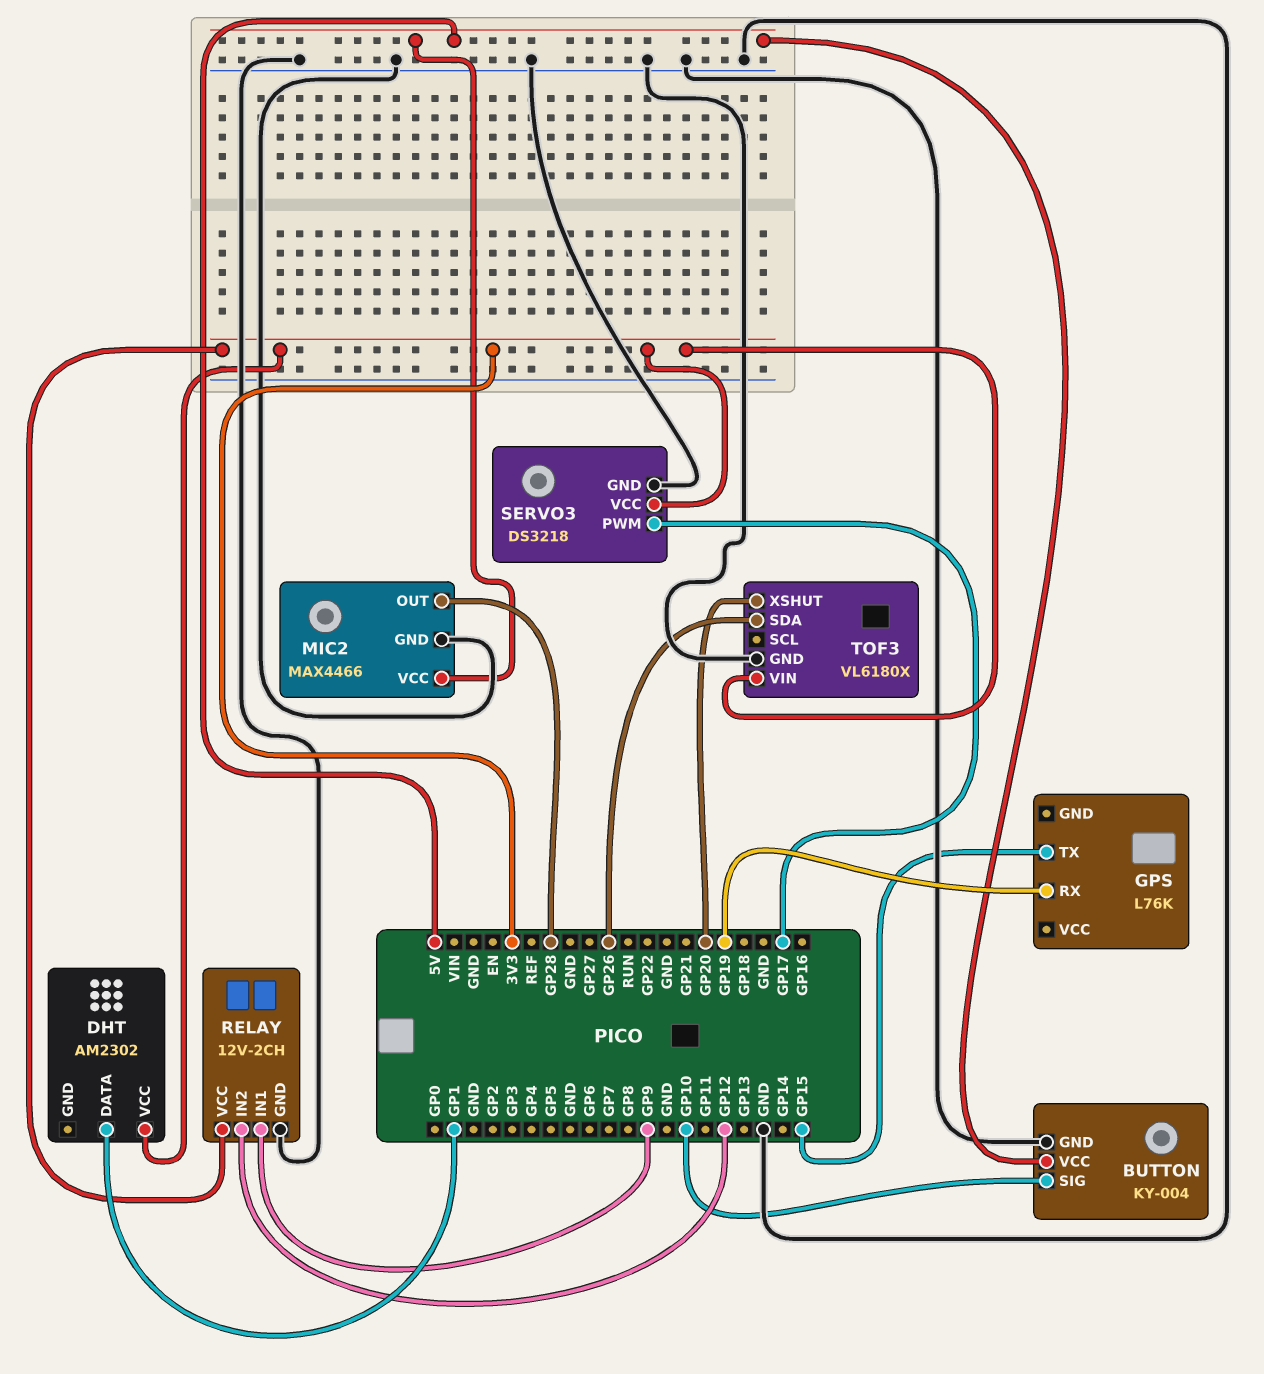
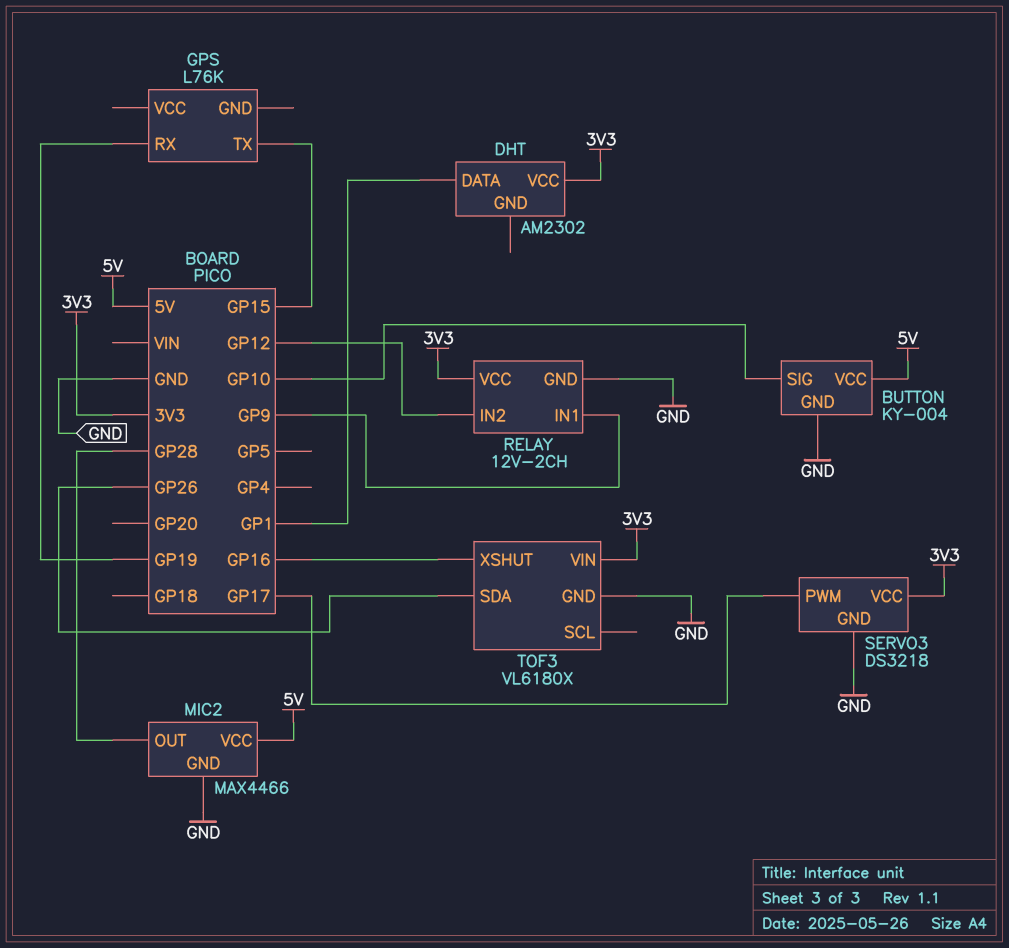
TOF3 pin XSHUT: GP20 -> GP16

